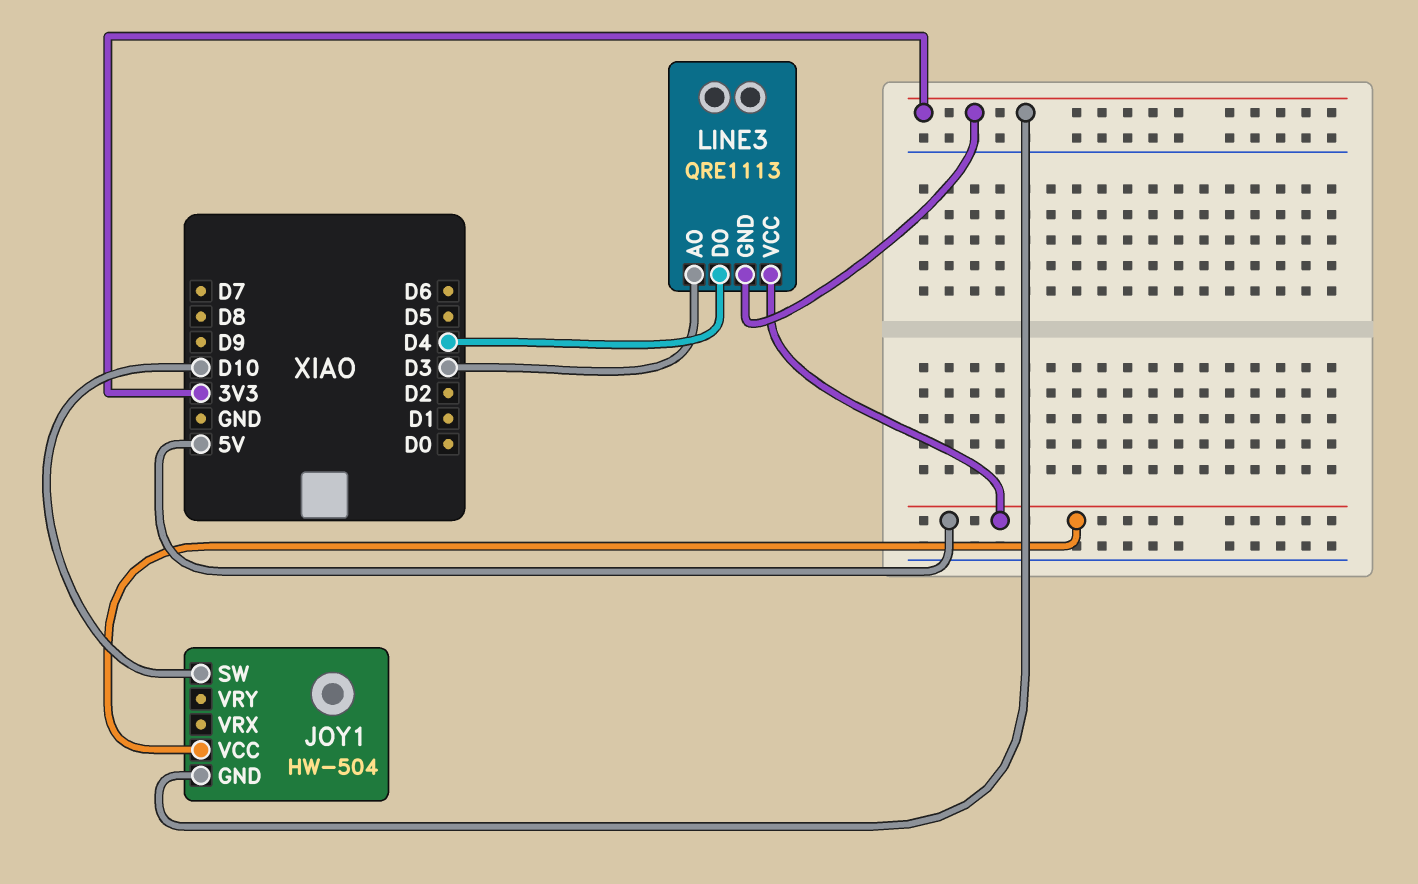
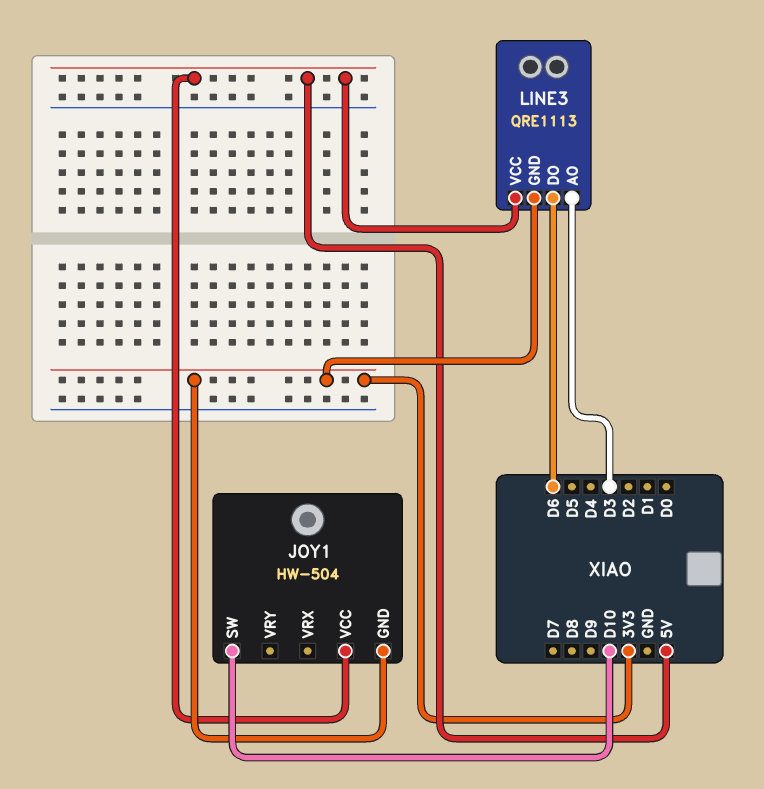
LINE3 pin DO: D4 -> D6

